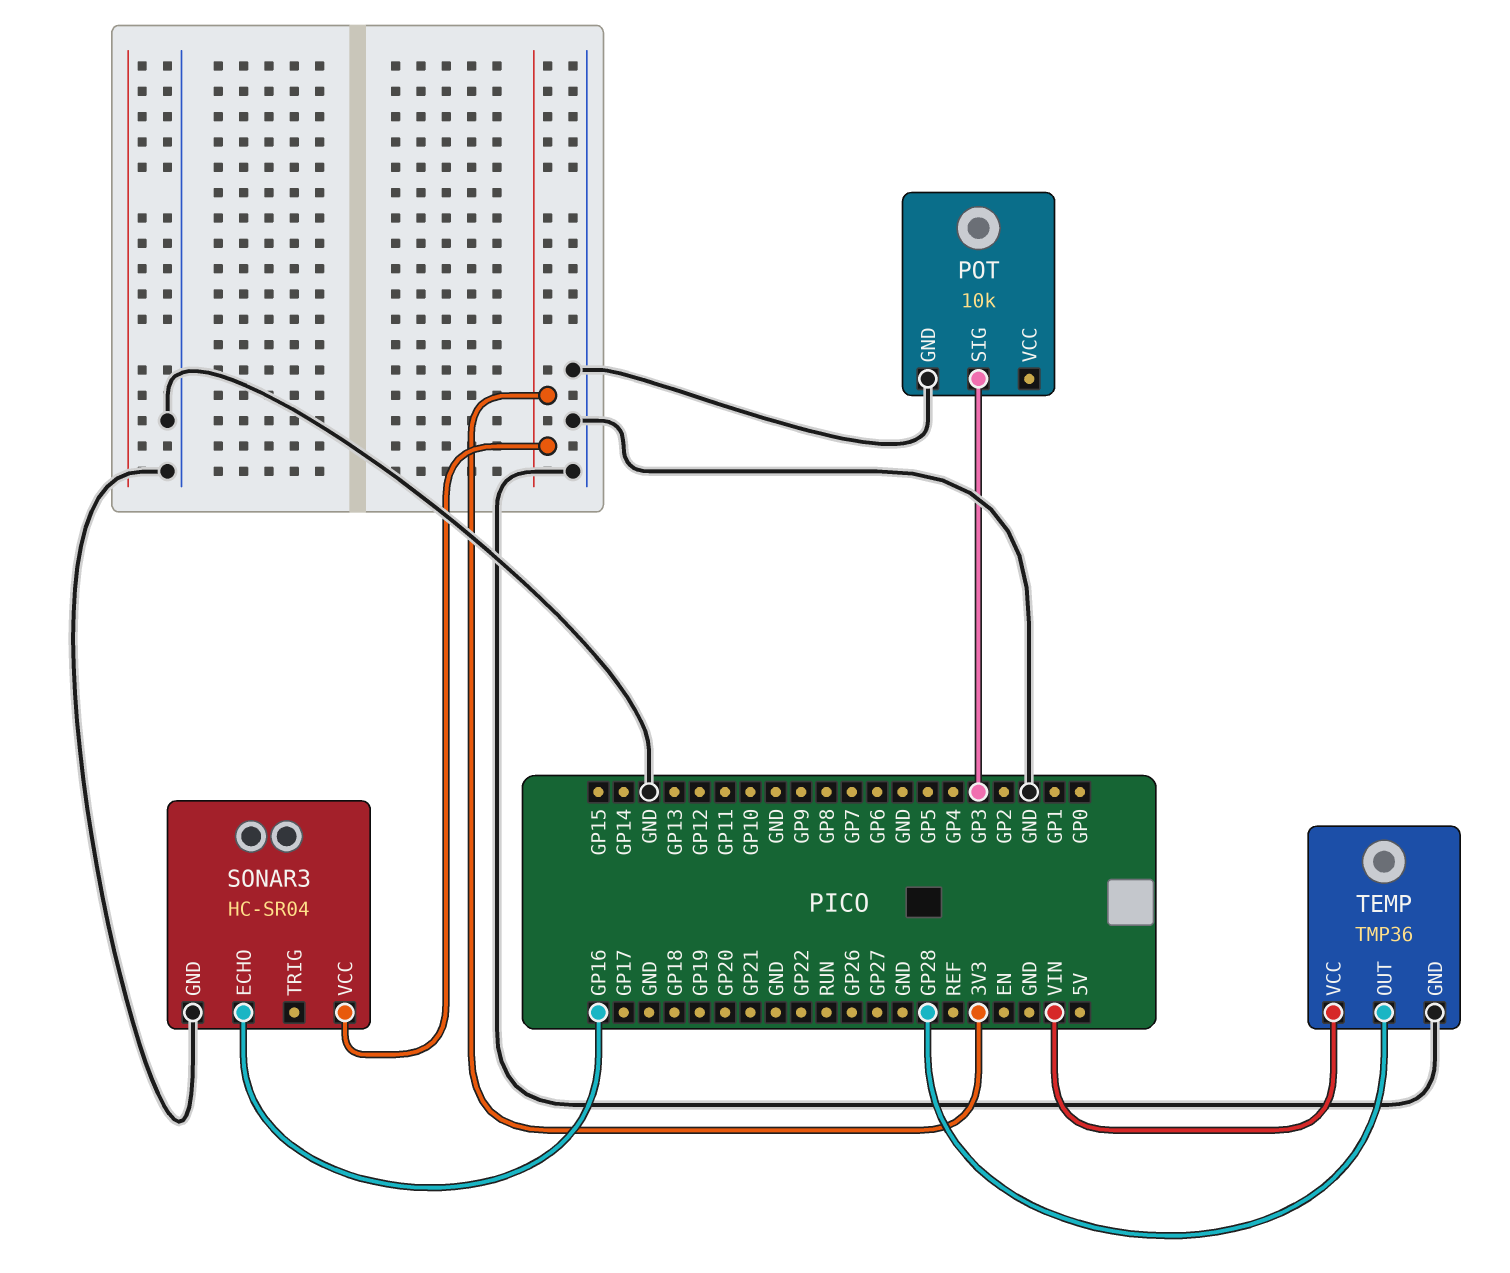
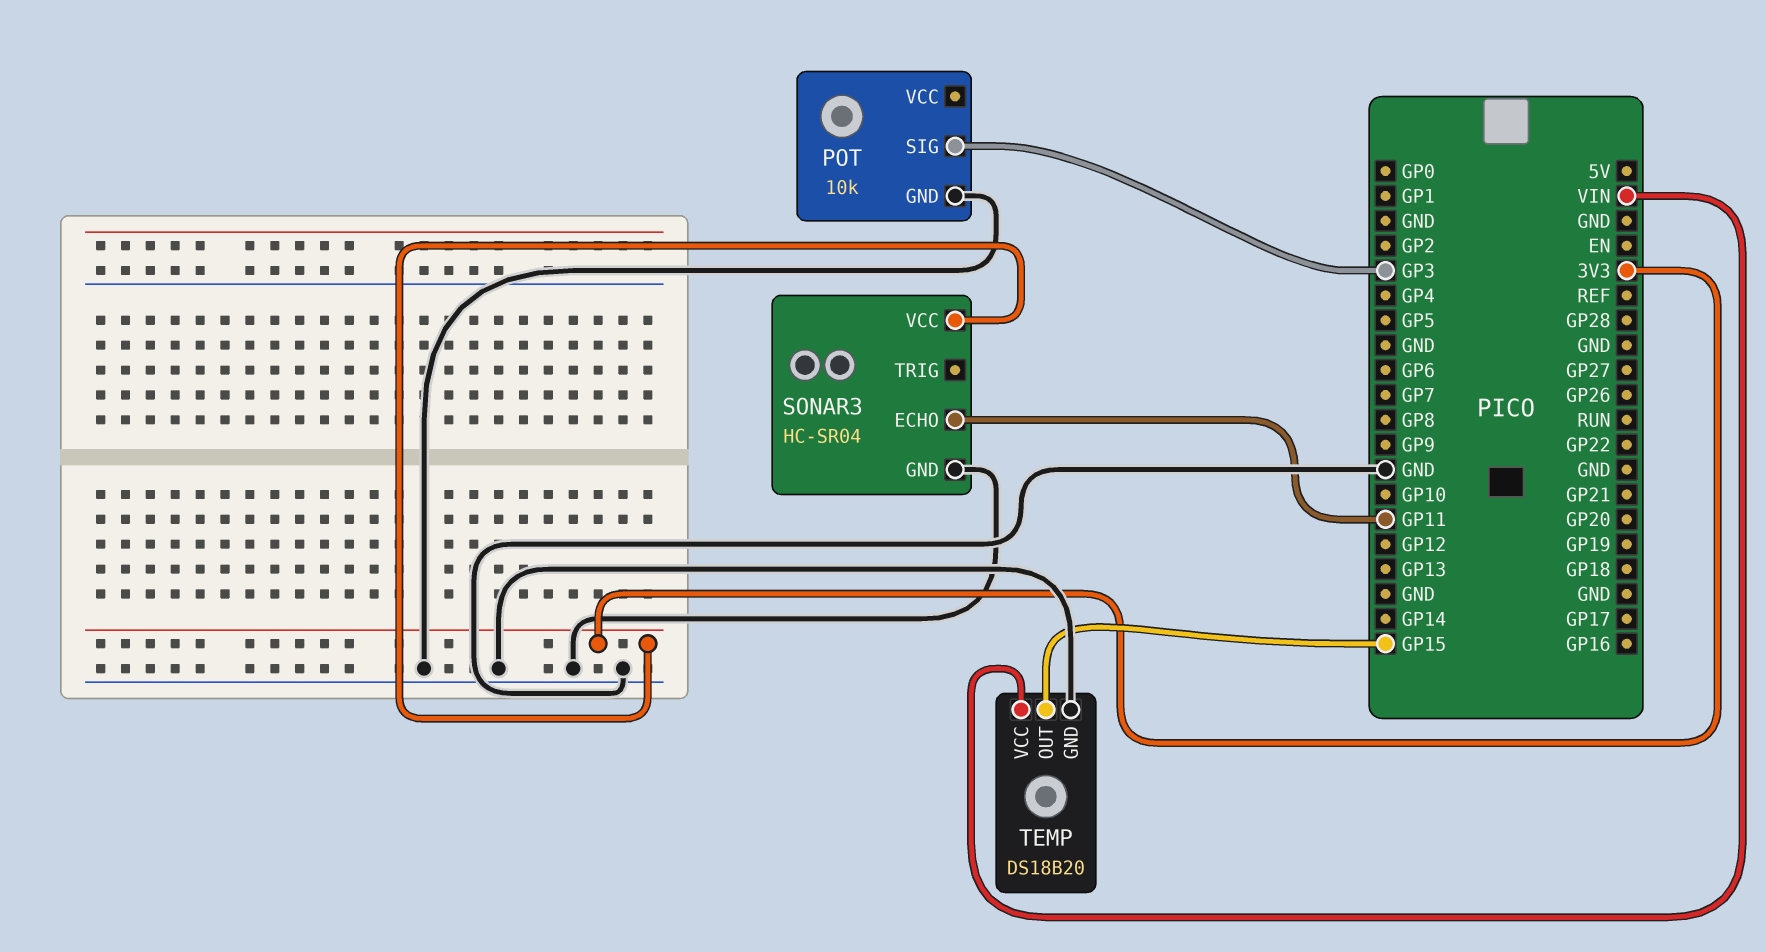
SONAR3 pin ECHO: GP16 -> GP11
TEMP: TMP36 -> DS18B20
TEMP pin OUT: GP28 -> GP15

